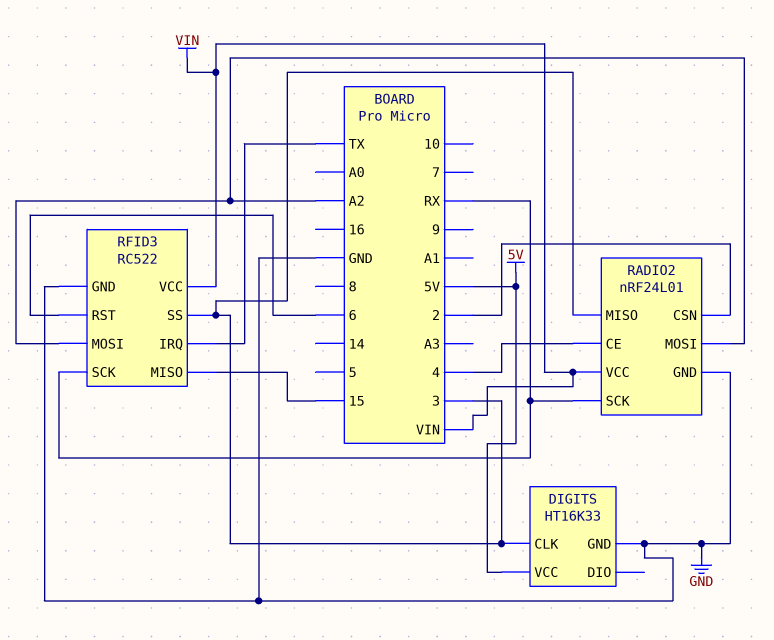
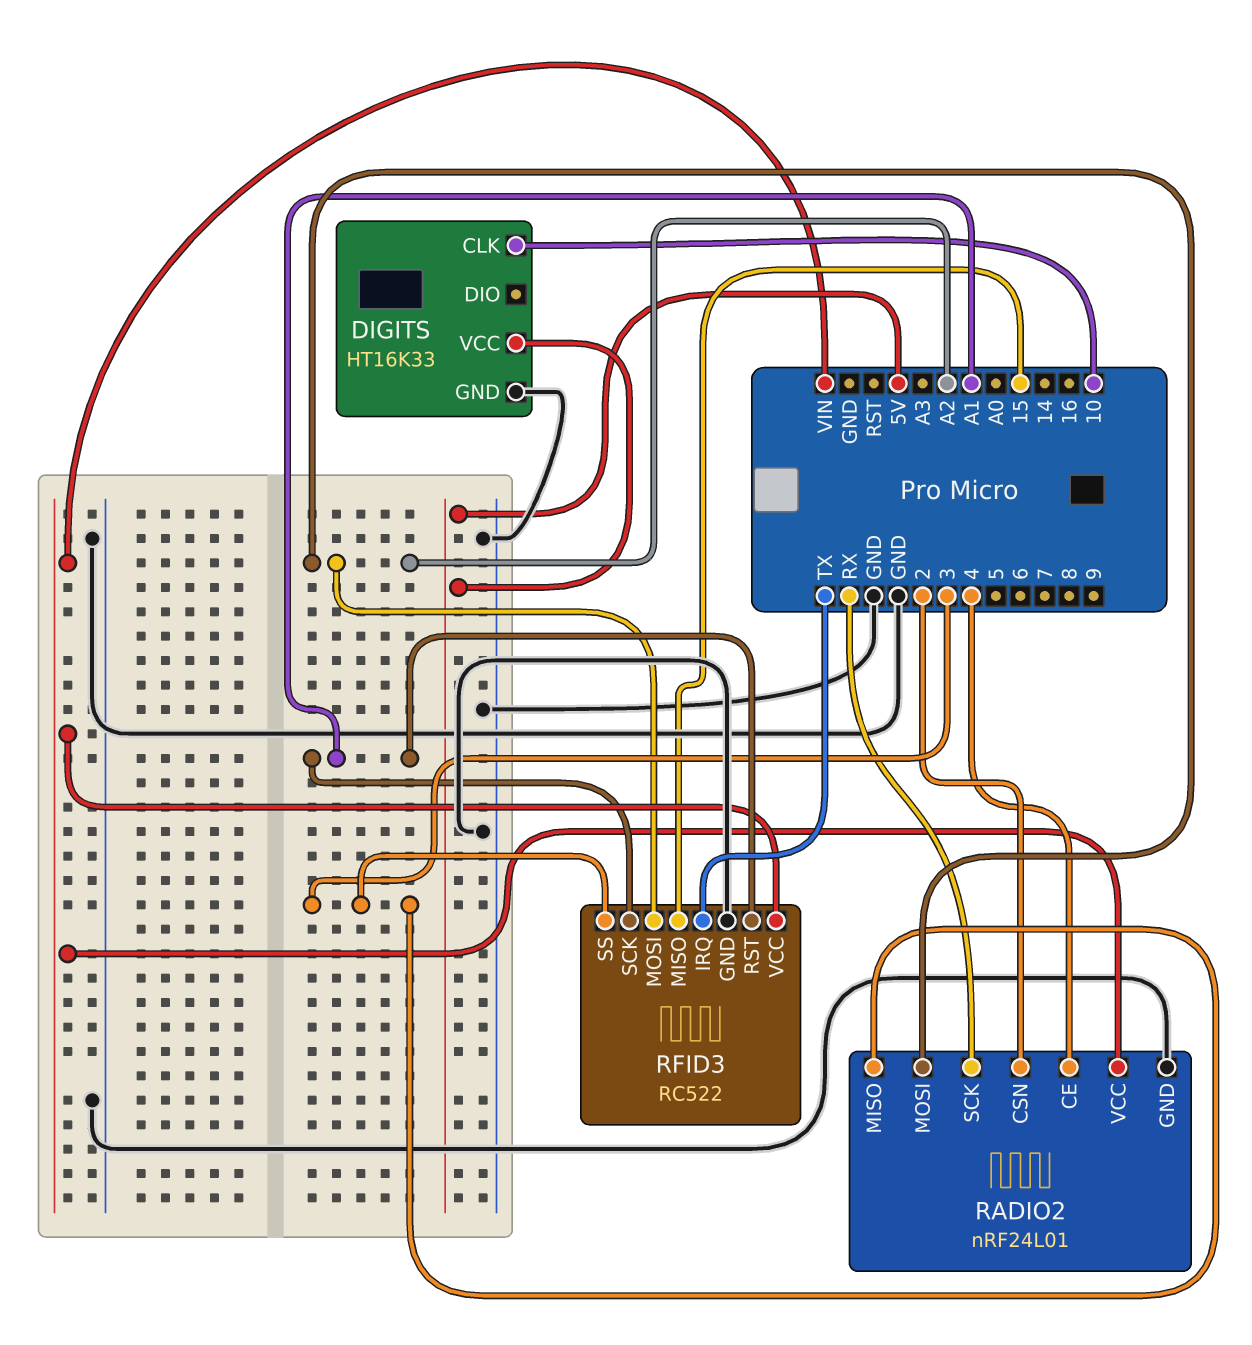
DIGITS pin CLK: 3 -> 10
RFID3 pin RST: 6 -> A1
RFID3 pin SCK: RX -> A1

